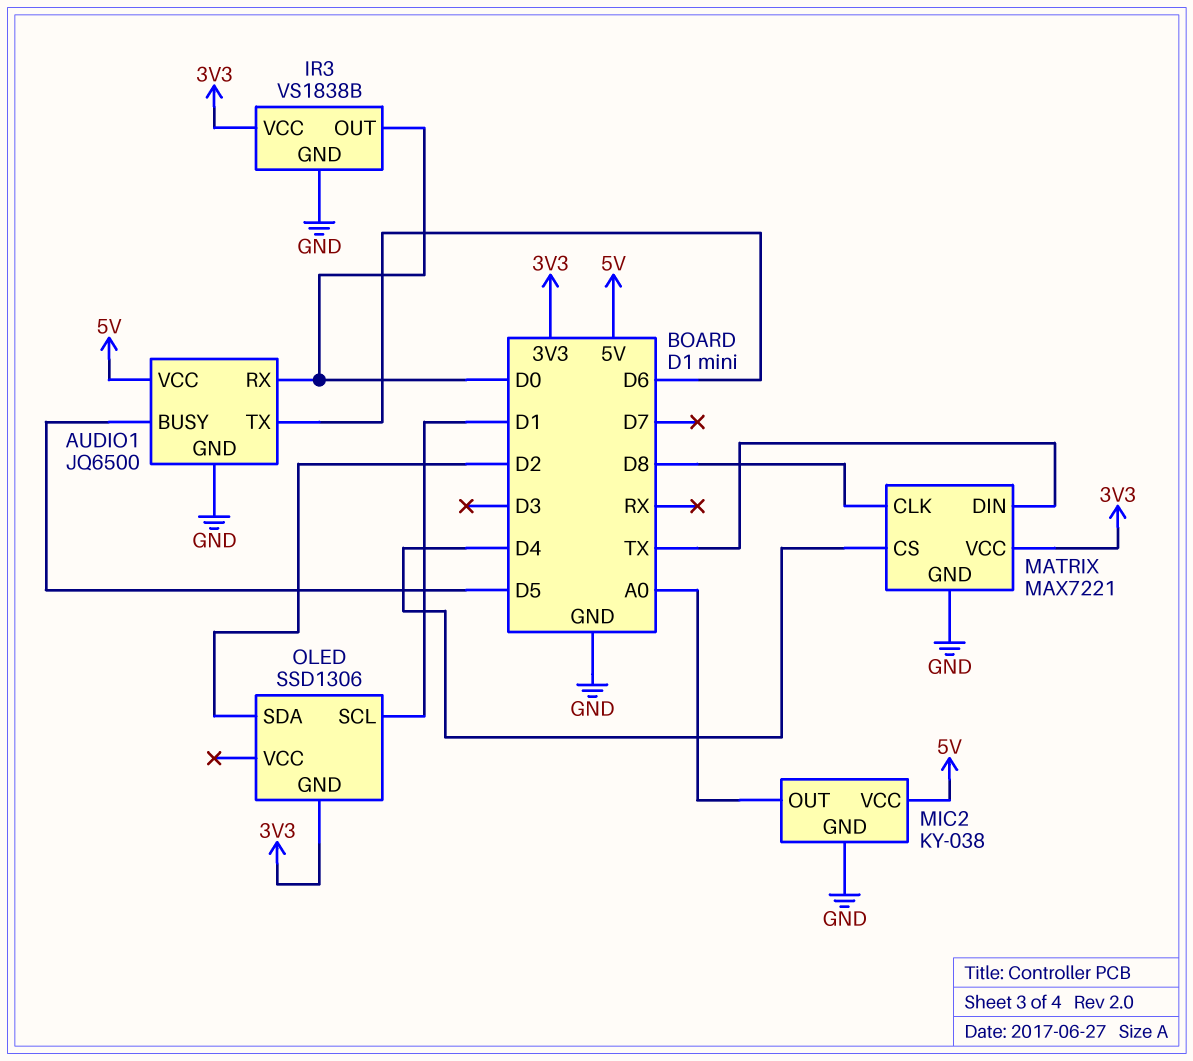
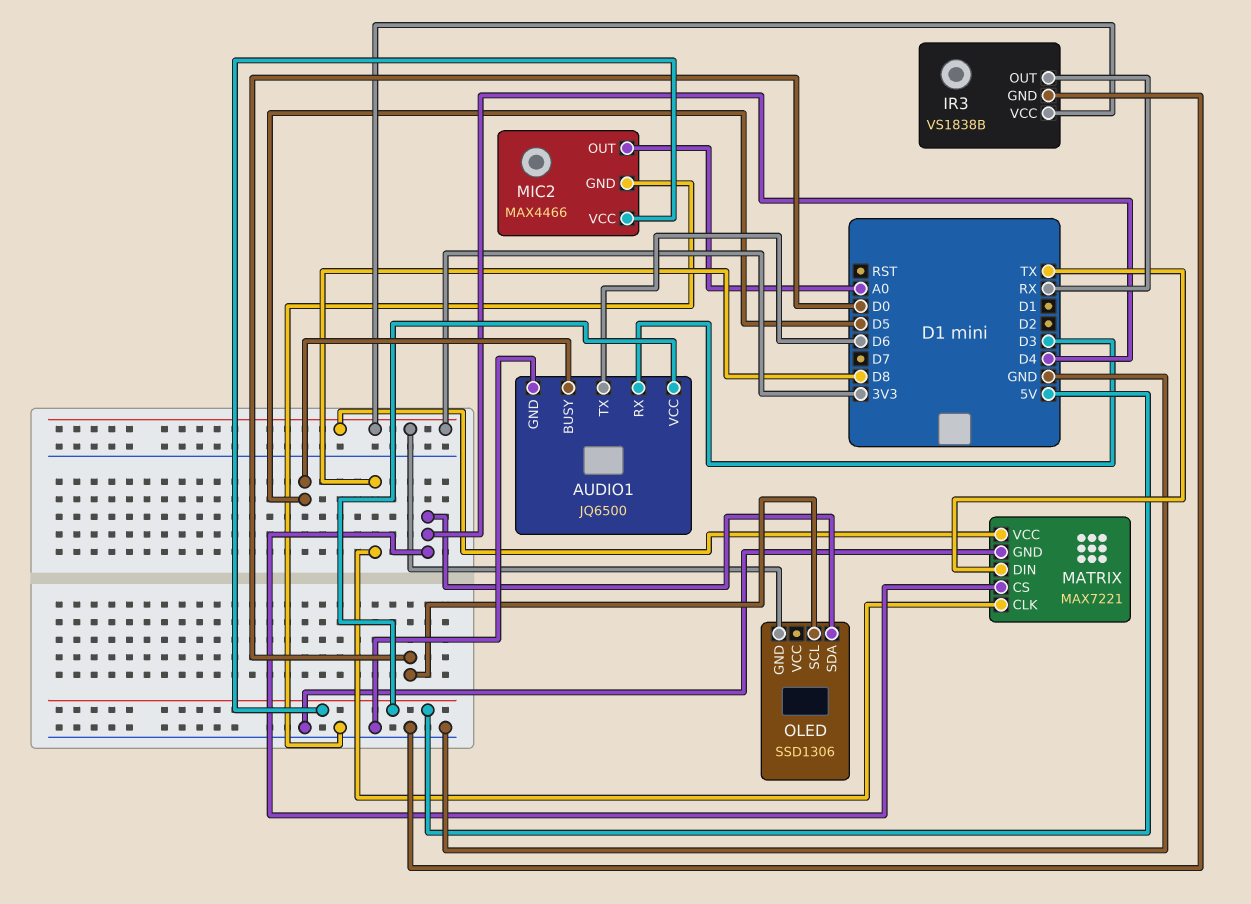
AUDIO1 pin RX: D0 -> D3
IR3 pin OUT: D0 -> RX
MIC2: KY-038 -> MAX4466
OLED pin SCL: D1 -> D0
OLED pin SDA: D2 -> D4

